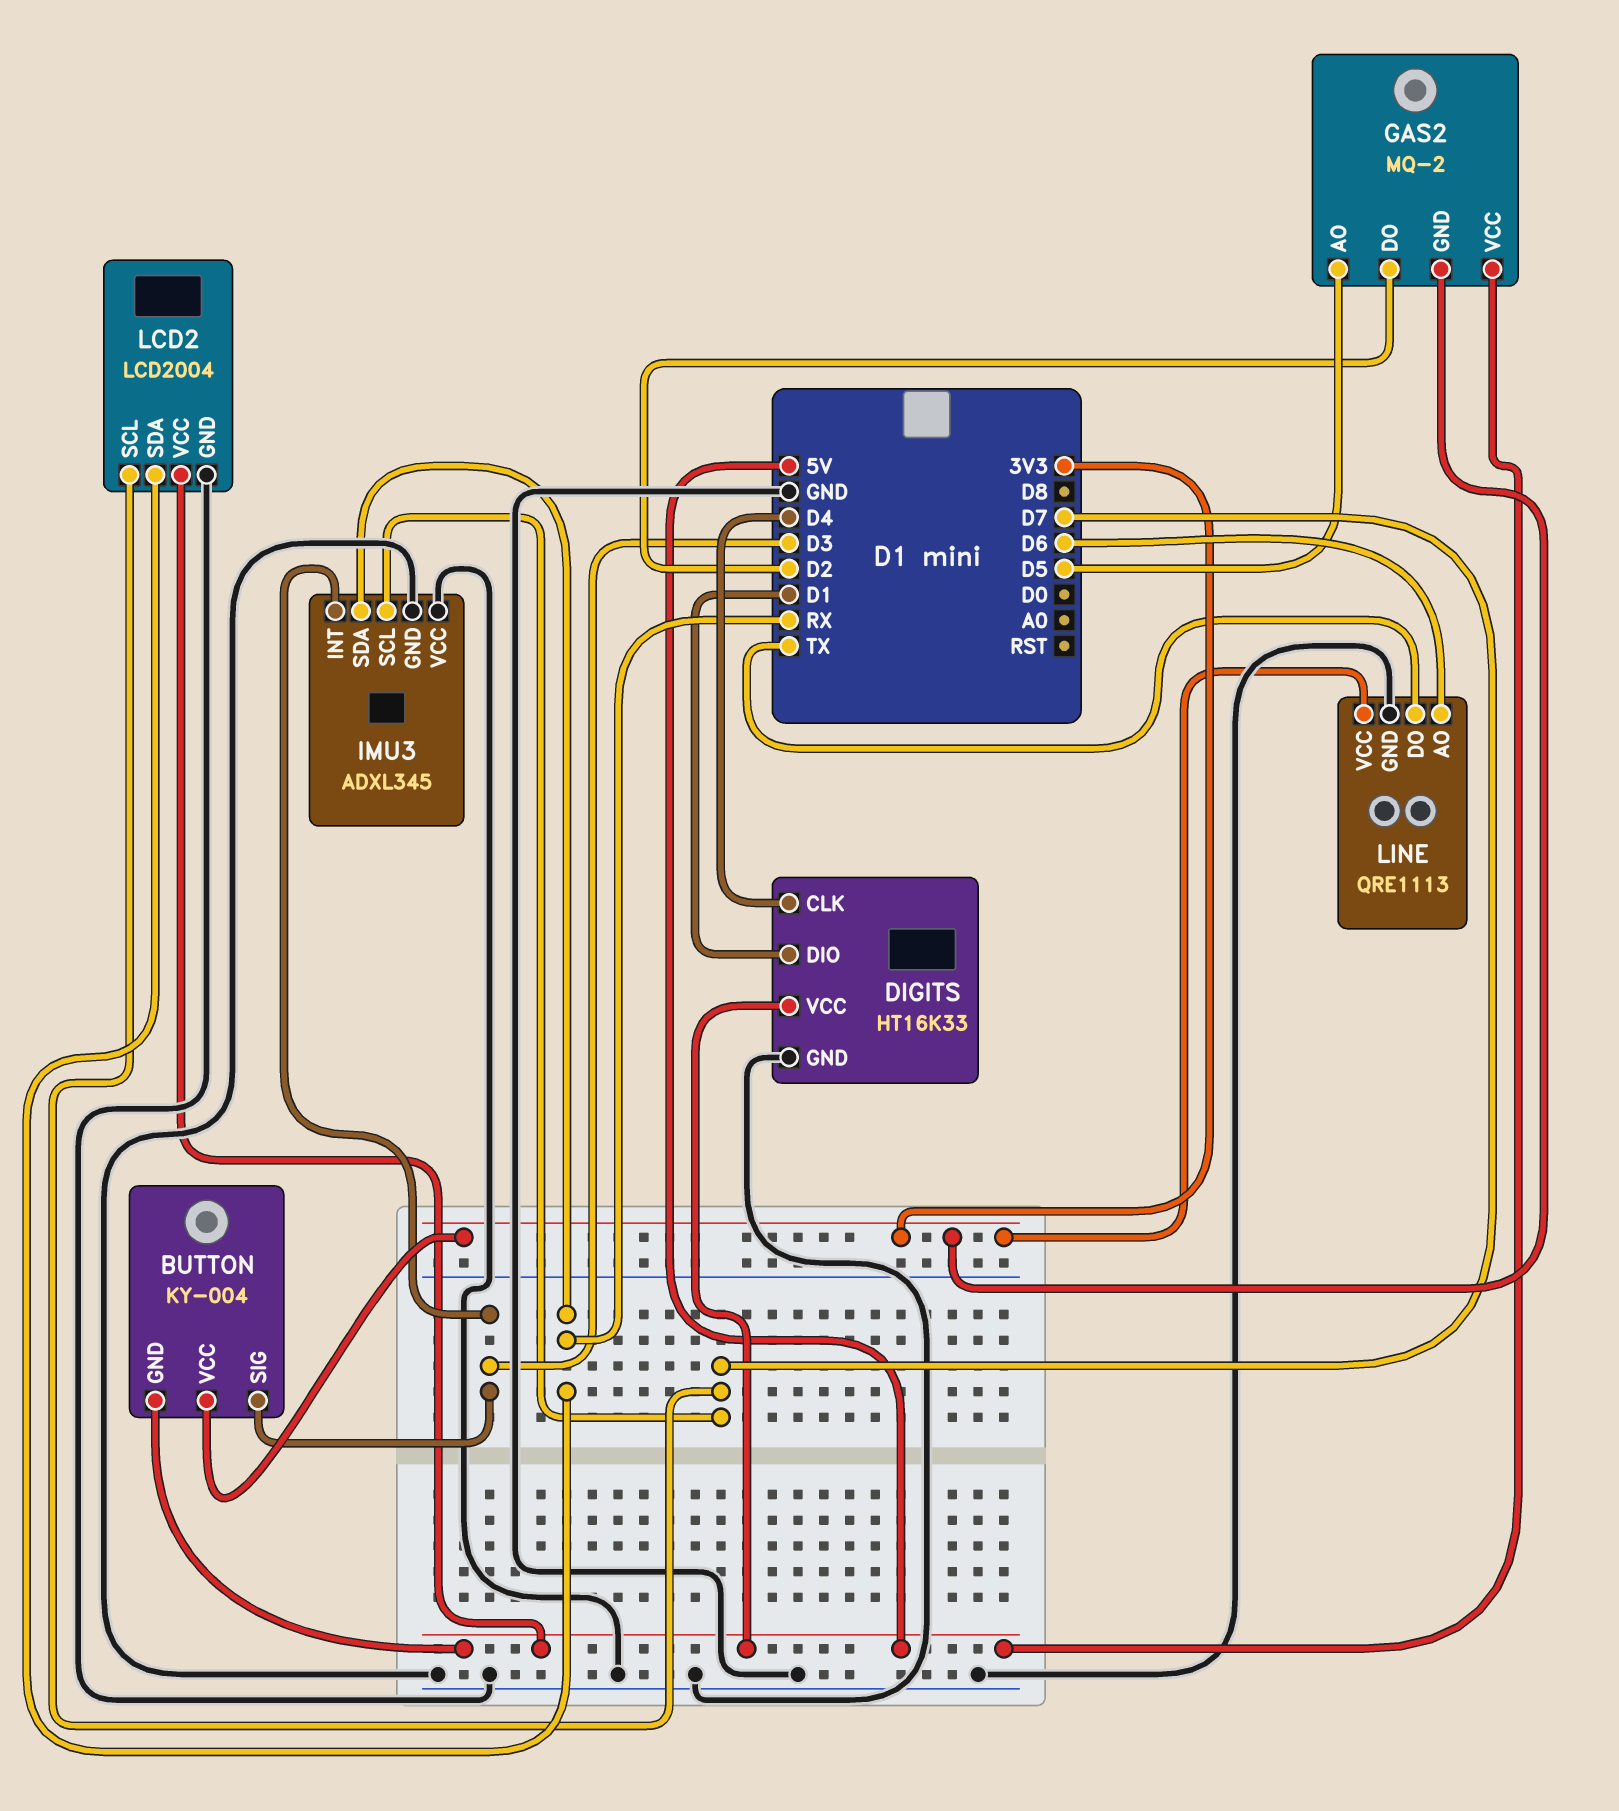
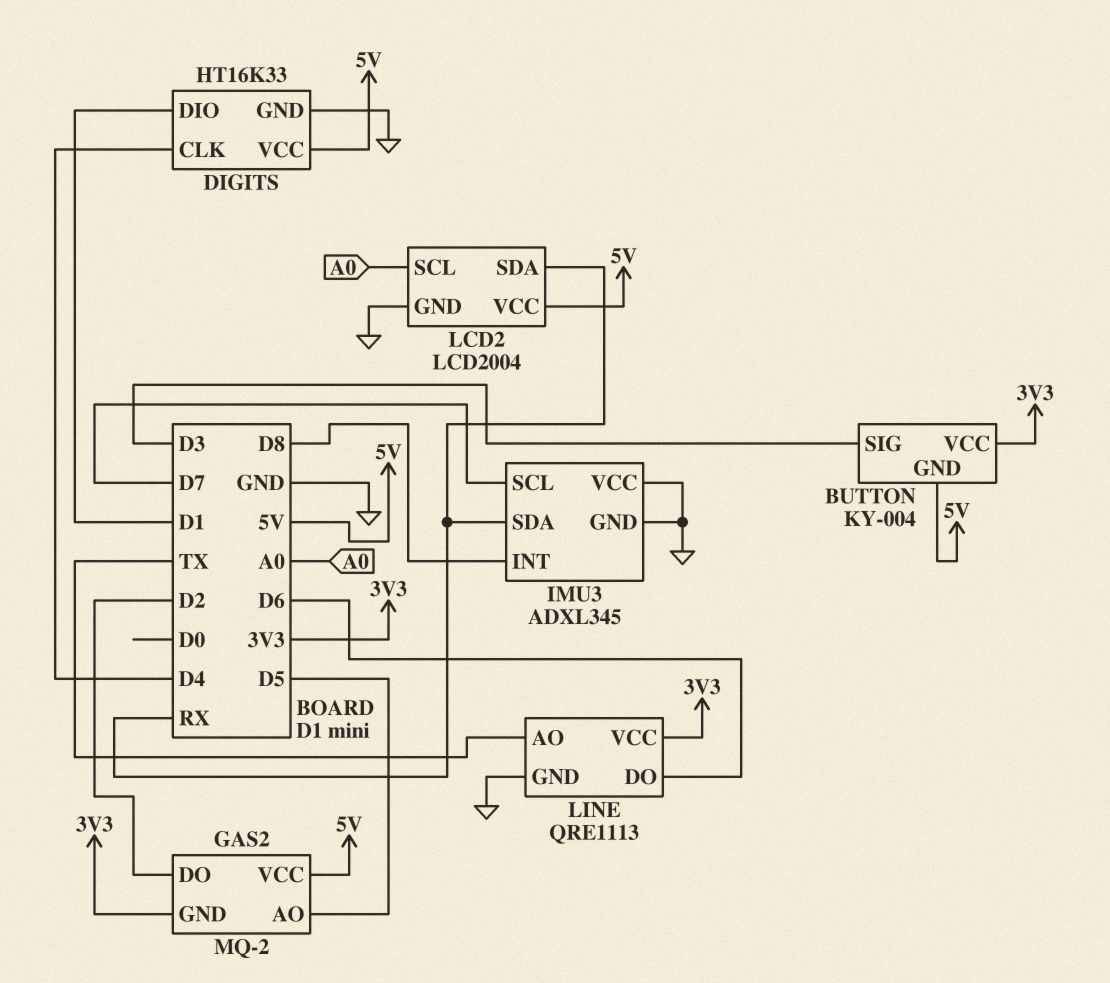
IMU3 pin INT: D3 -> D8
LCD2 pin SCL: D7 -> A0
LINE pin AO: D6 -> TX
LINE pin DO: TX -> D6

